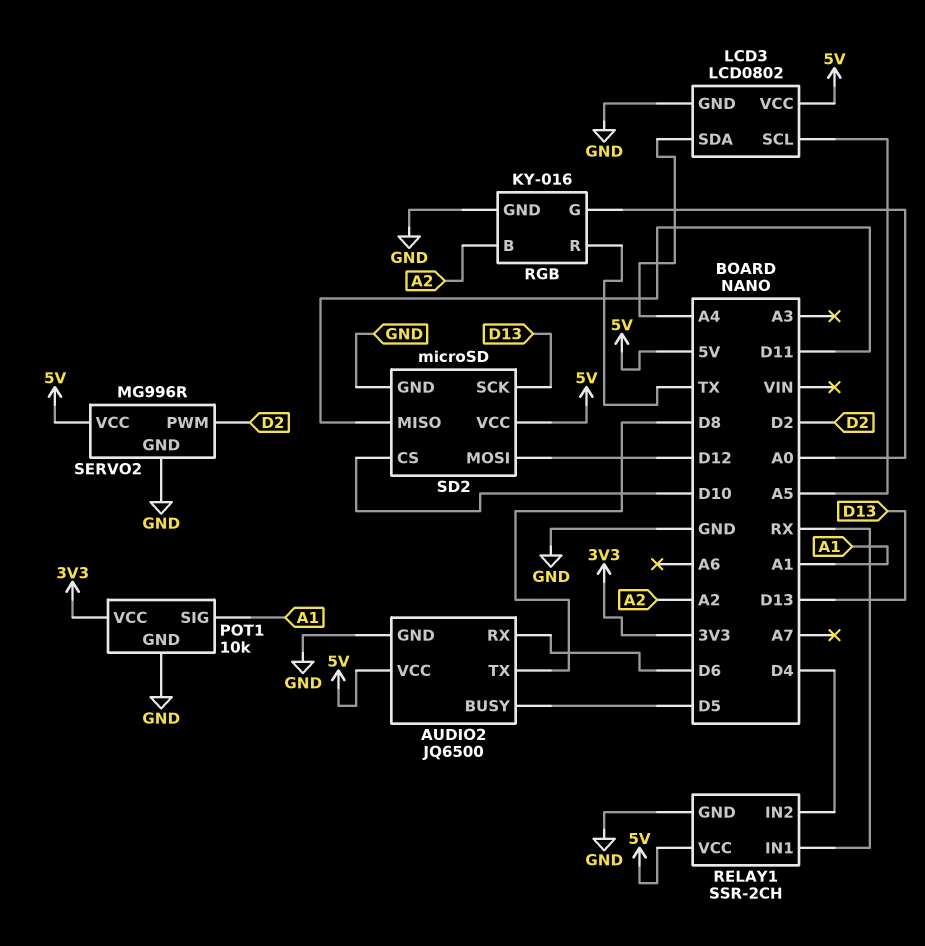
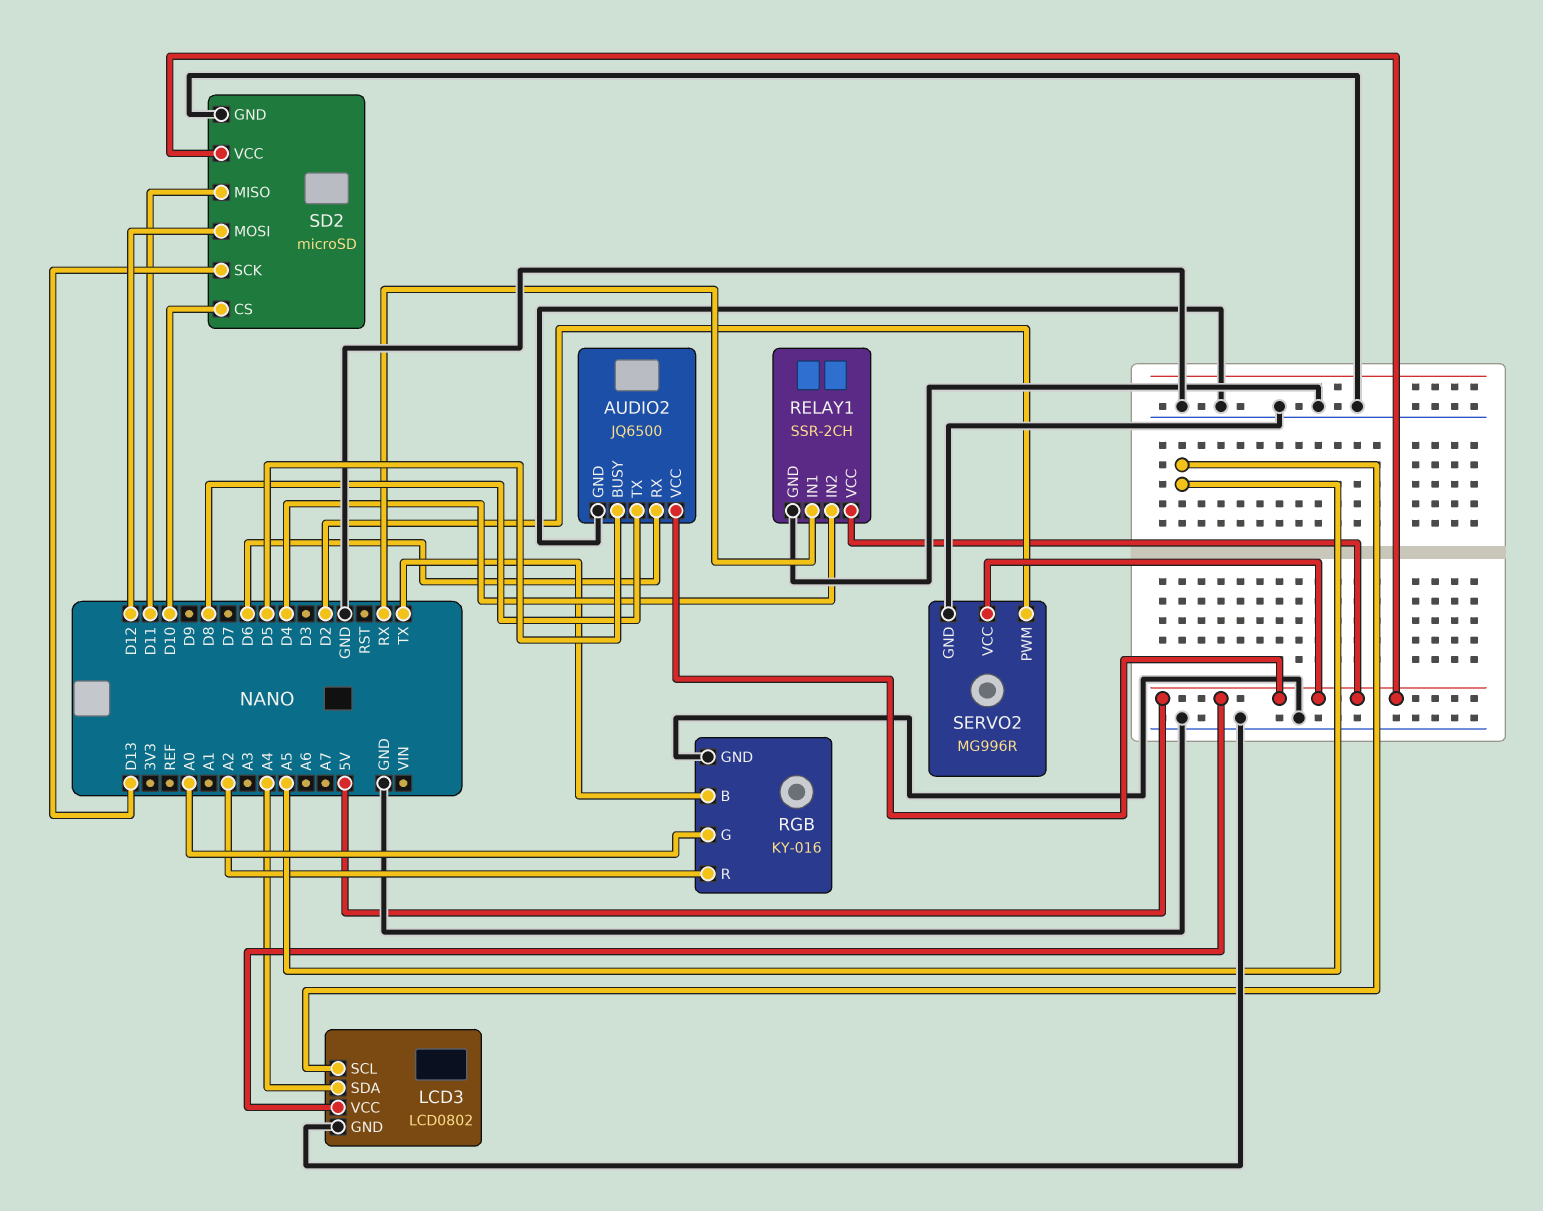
POT1: 10k -> none
POT1 pin GND: GND -> none
POT1 pin SIG: A1 -> none
POT1 pin VCC: 3V3 -> none
RGB pin B: A2 -> TX
RGB pin R: TX -> A2

